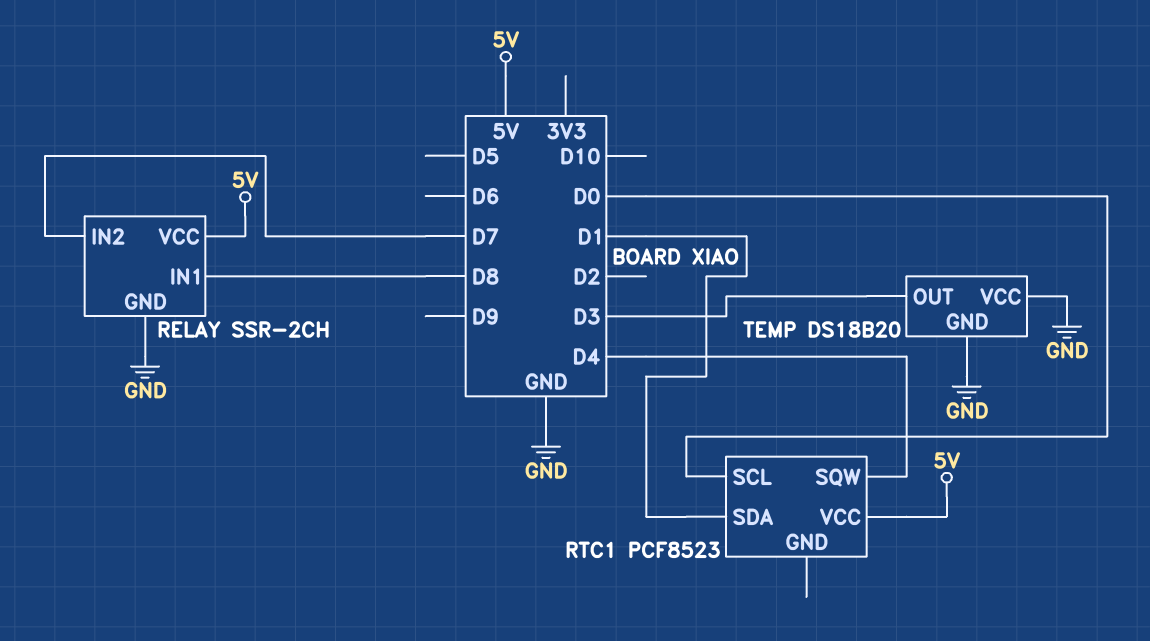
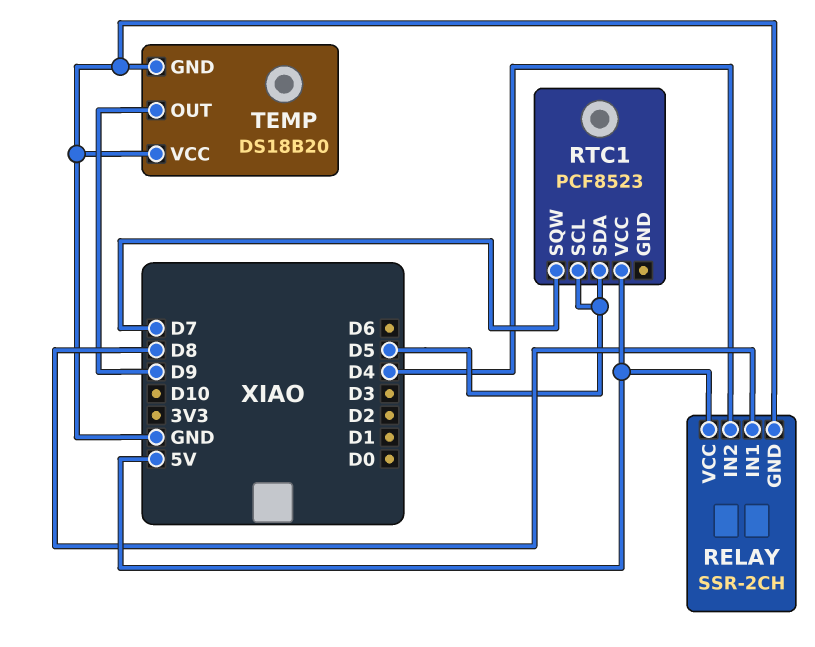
RELAY pin IN2: D7 -> D4
RTC1 pin SCL: D0 -> D5
RTC1 pin SDA: D1 -> D5
RTC1 pin SQW: D4 -> D7
TEMP pin OUT: D3 -> D9

